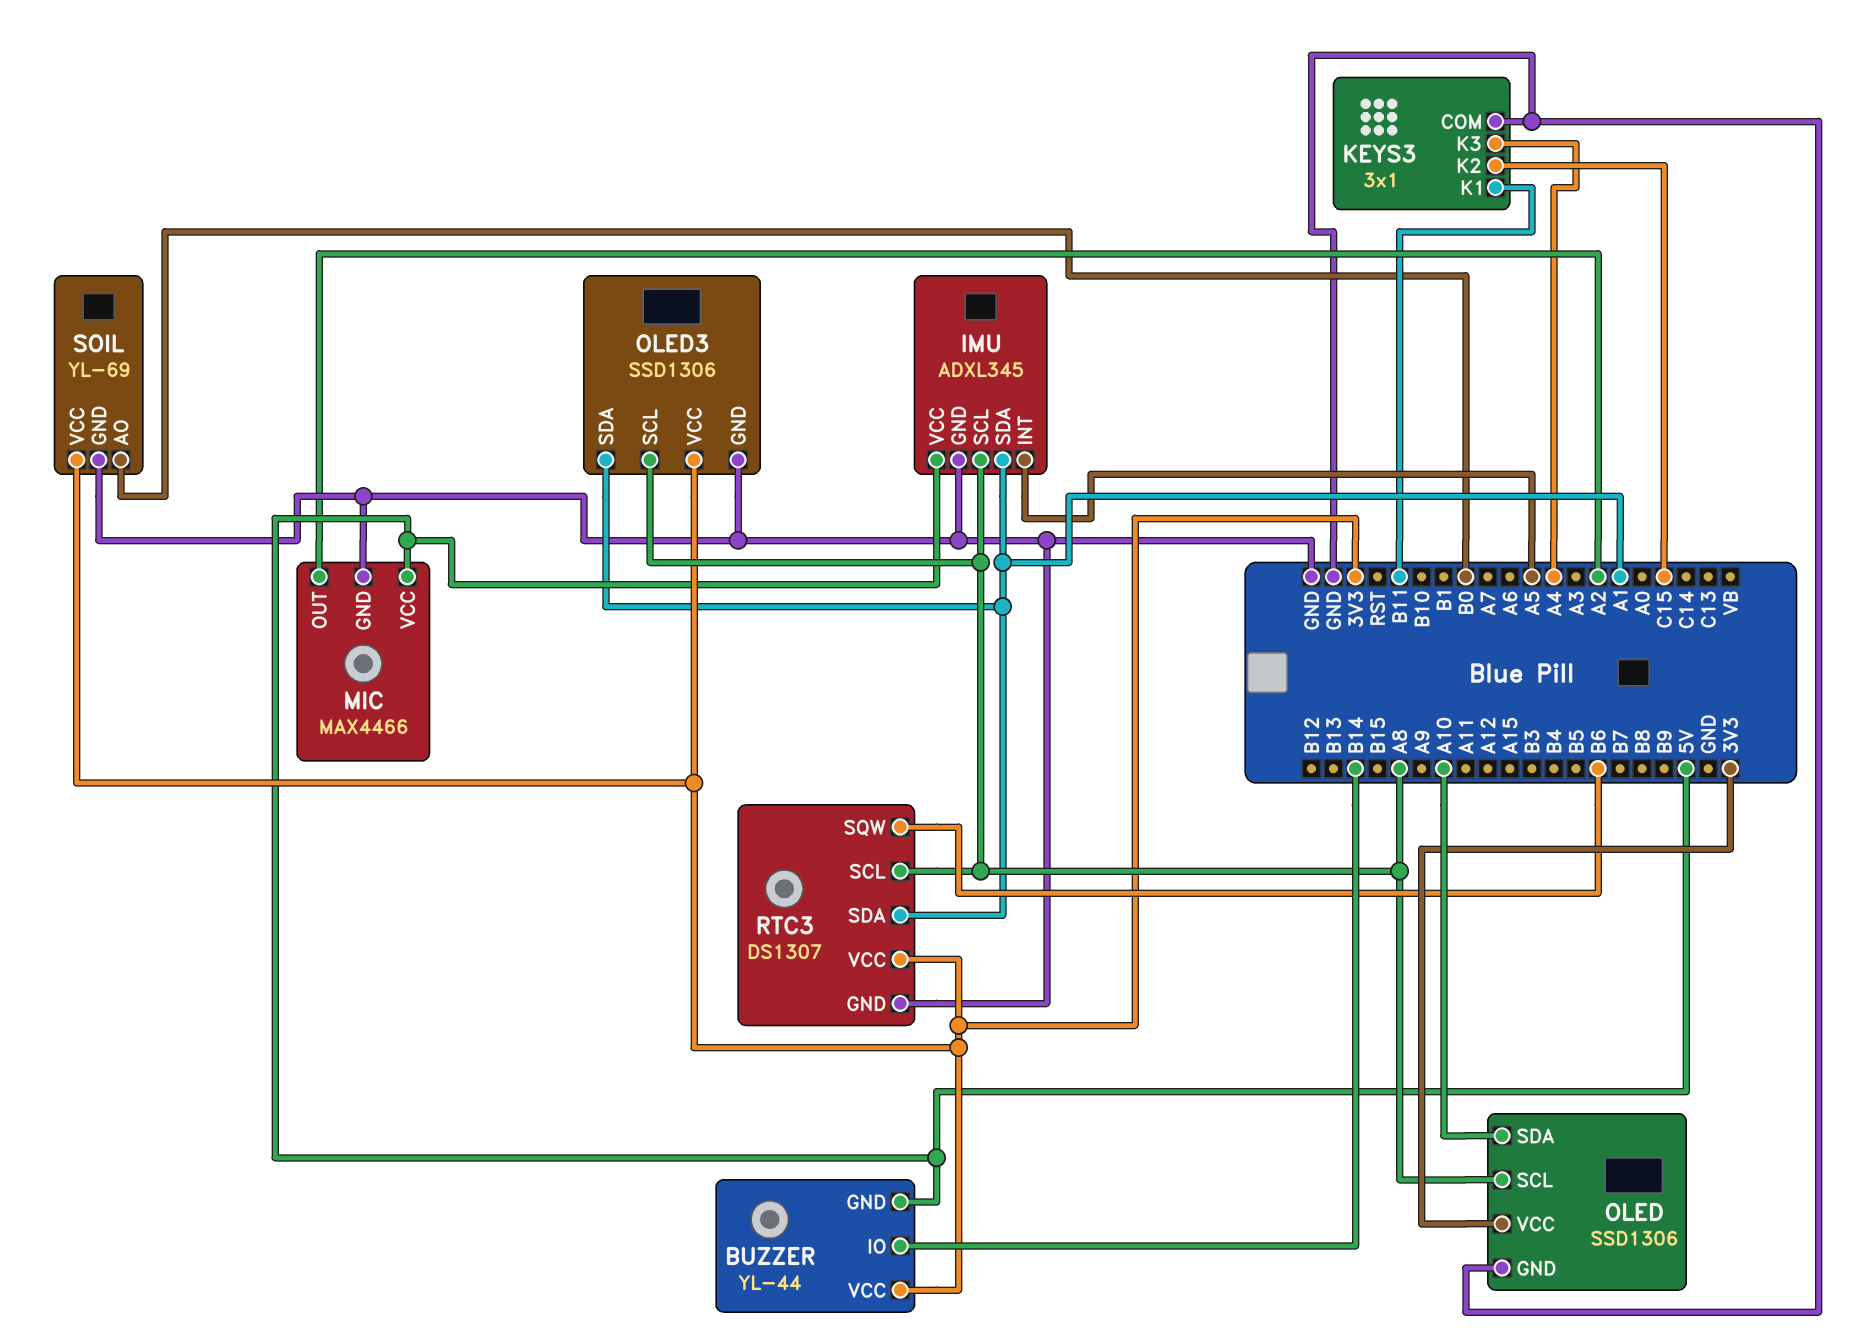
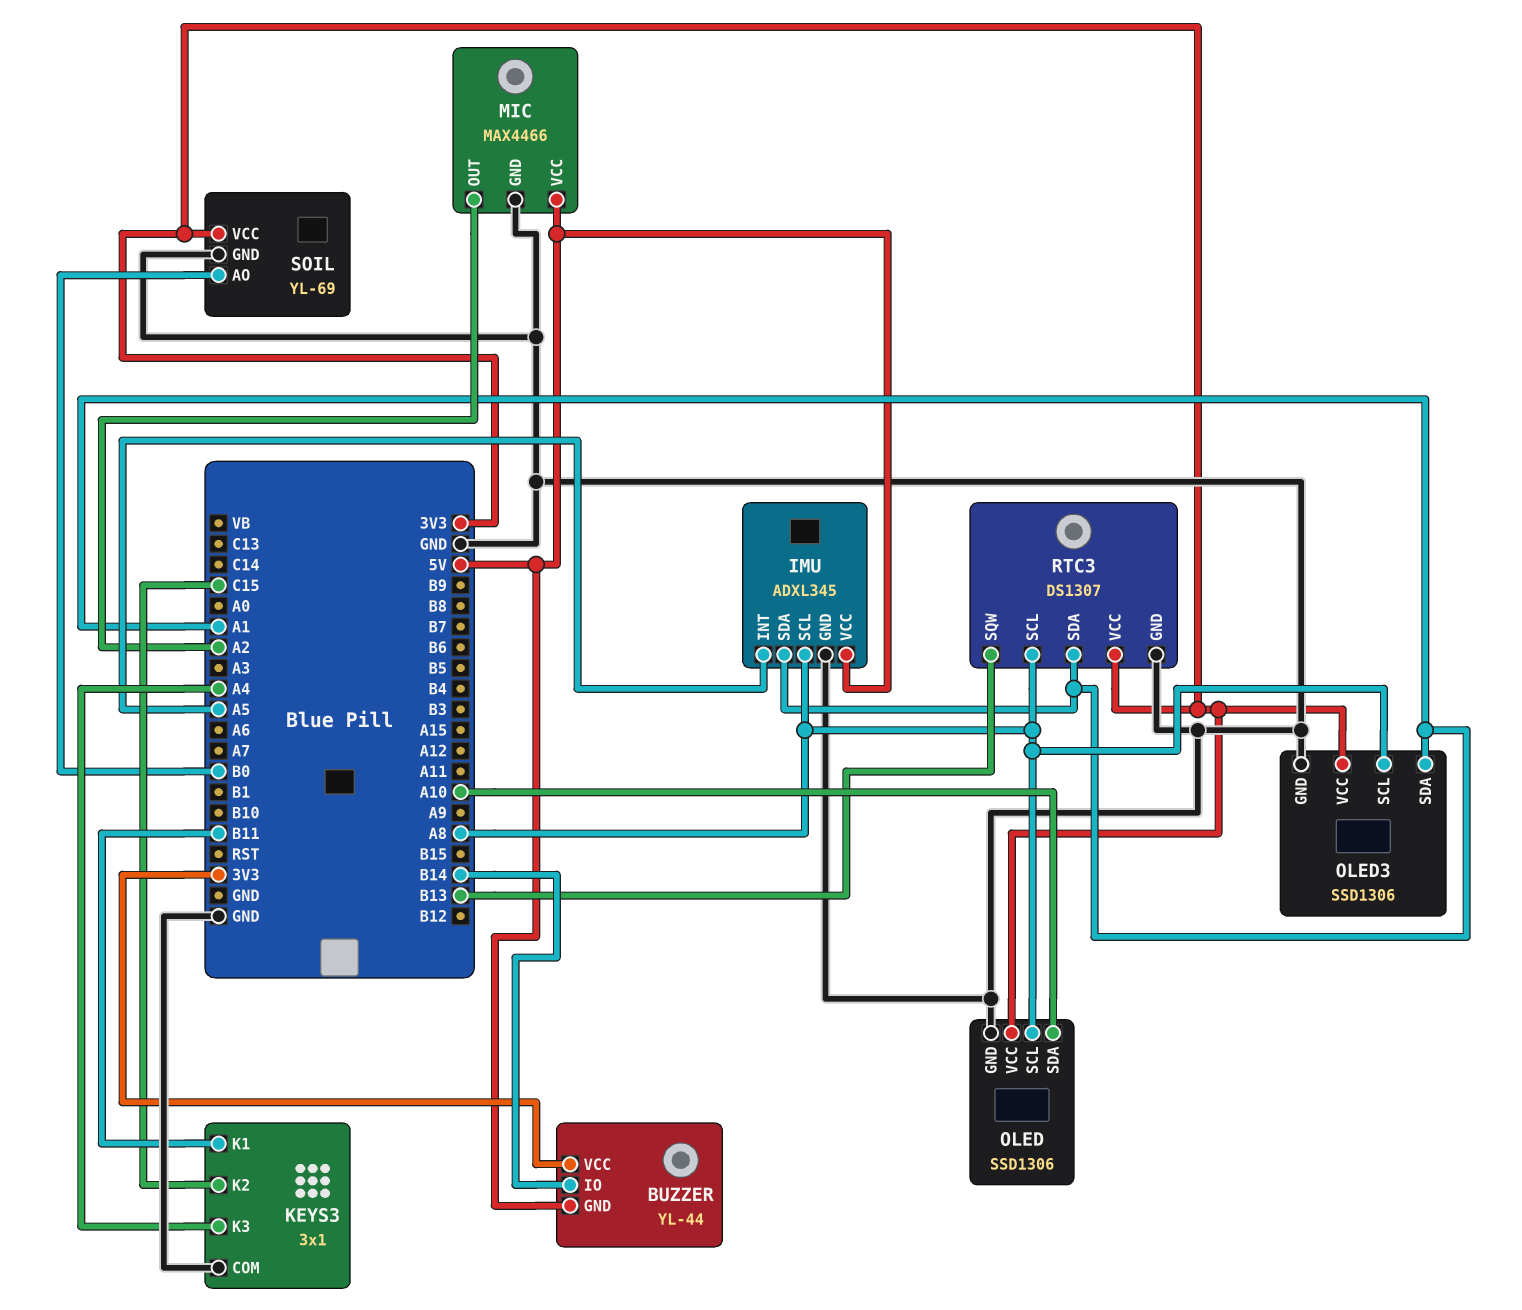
RTC3 pin SQW: B6 -> B13

